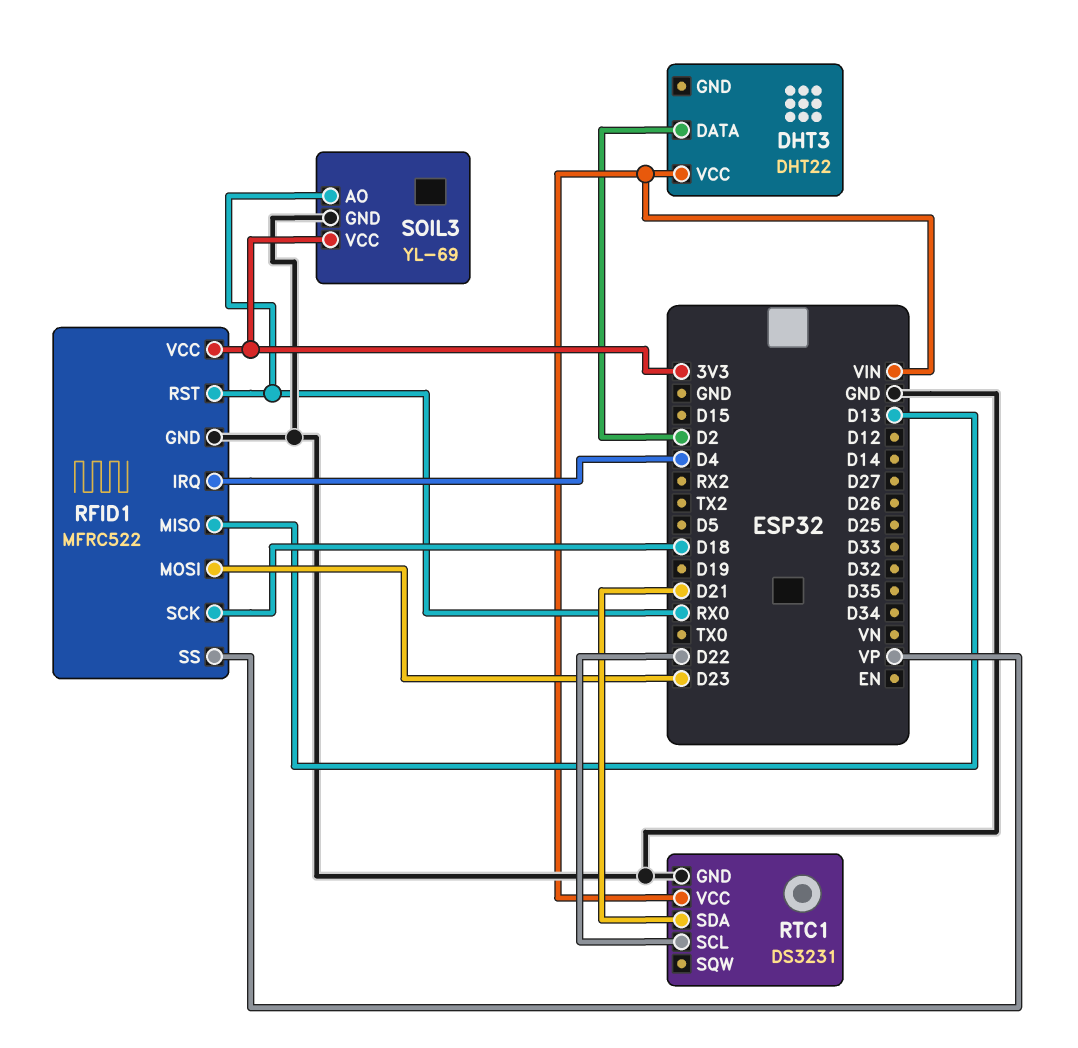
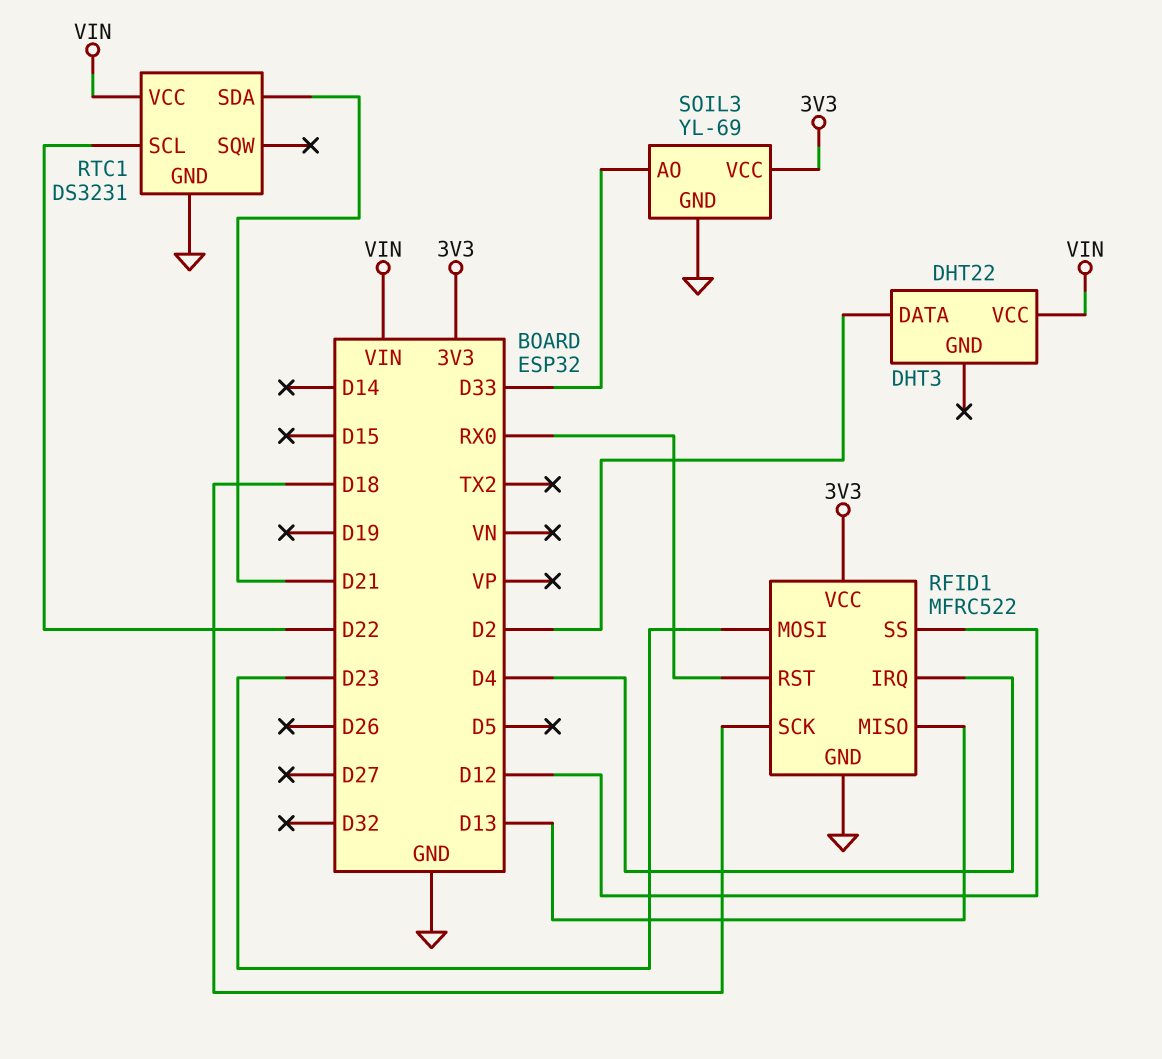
RFID1 pin SS: VP -> D12
SOIL3 pin AO: RX0 -> D33

